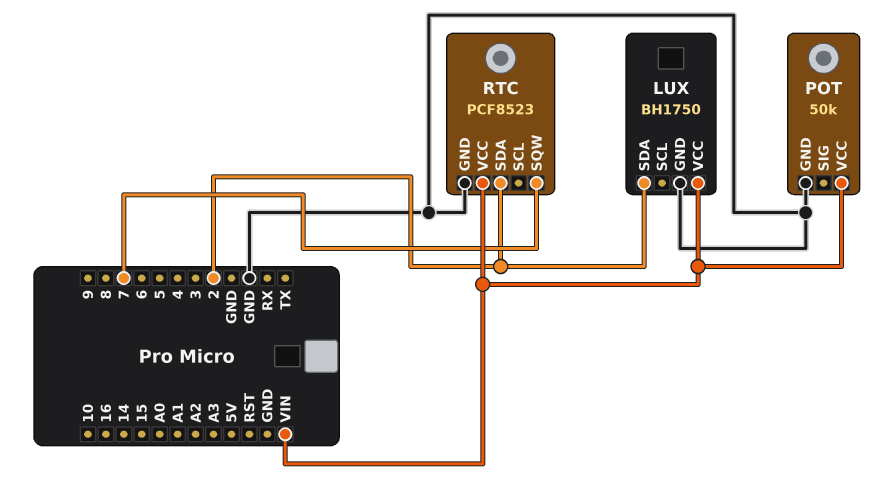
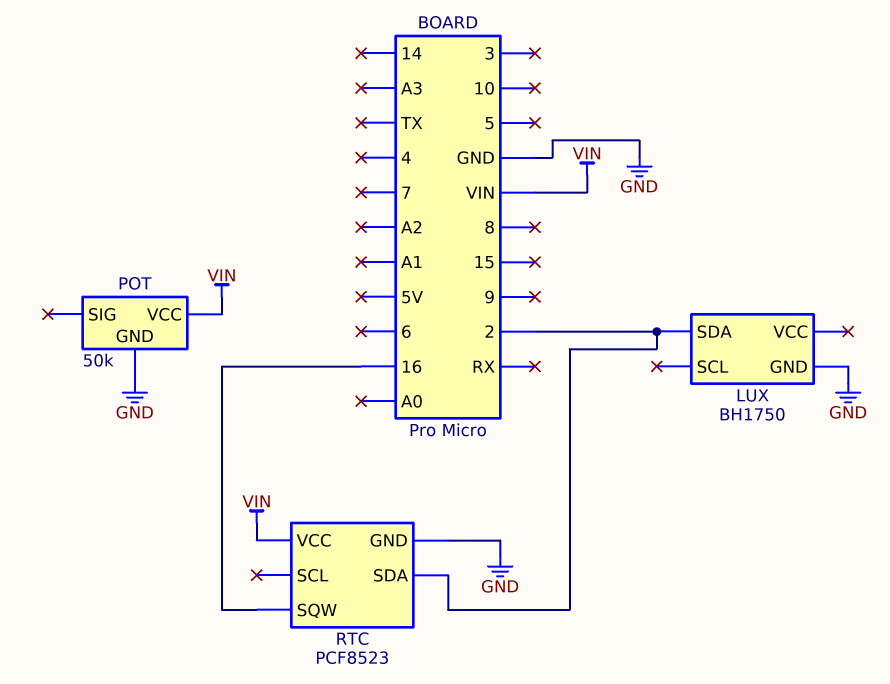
LUX pin VCC: VIN -> none
RTC pin SQW: 7 -> 16

